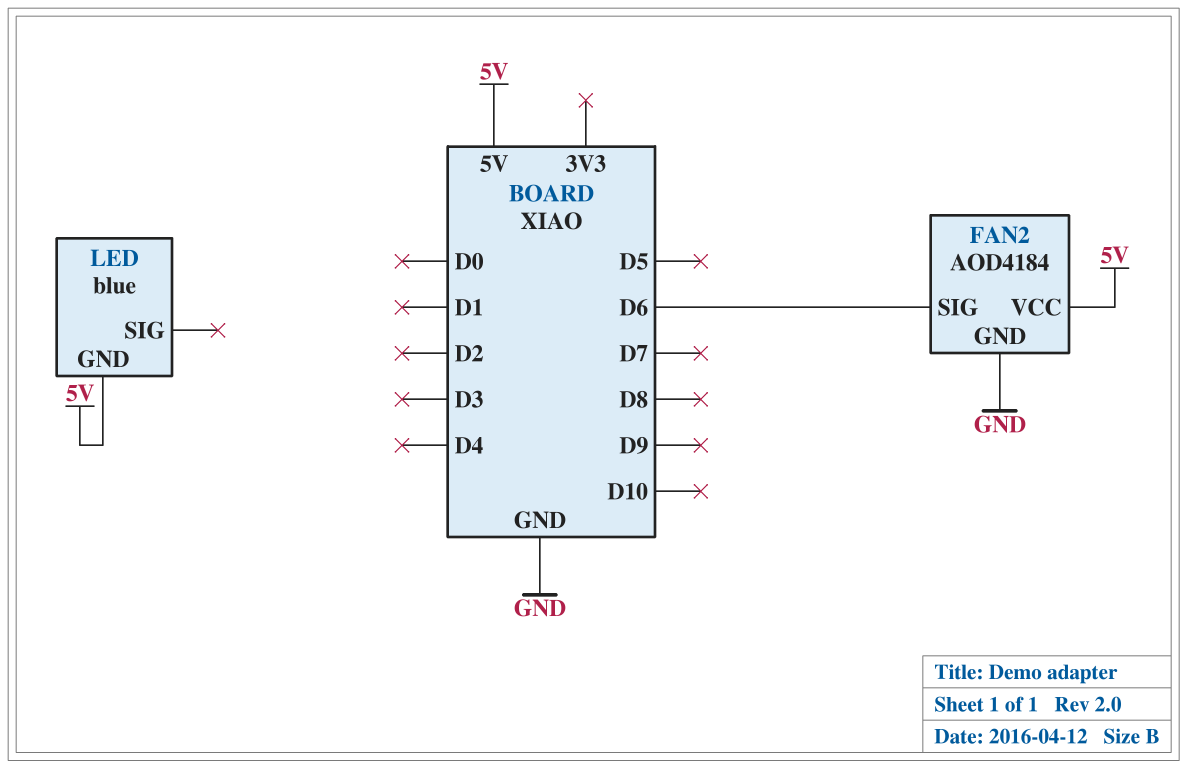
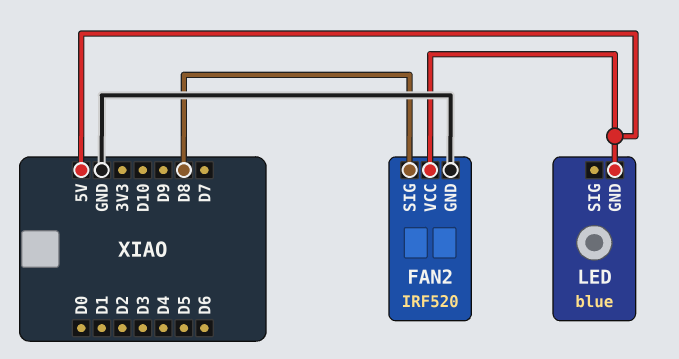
FAN2: AOD4184 -> IRF520
FAN2 pin SIG: D6 -> D8

